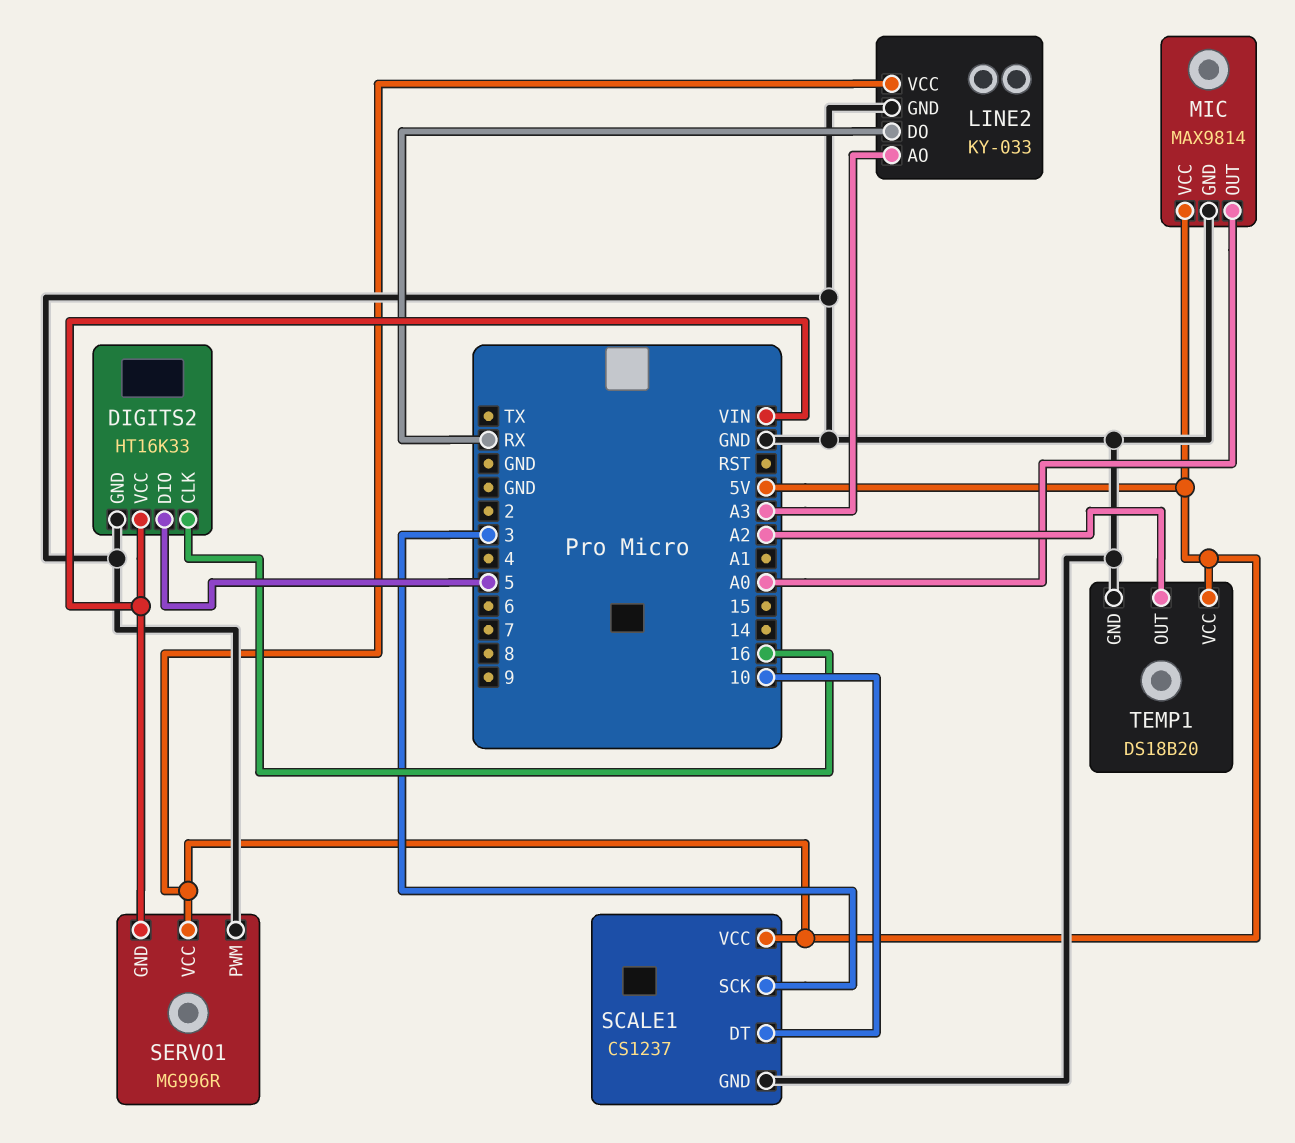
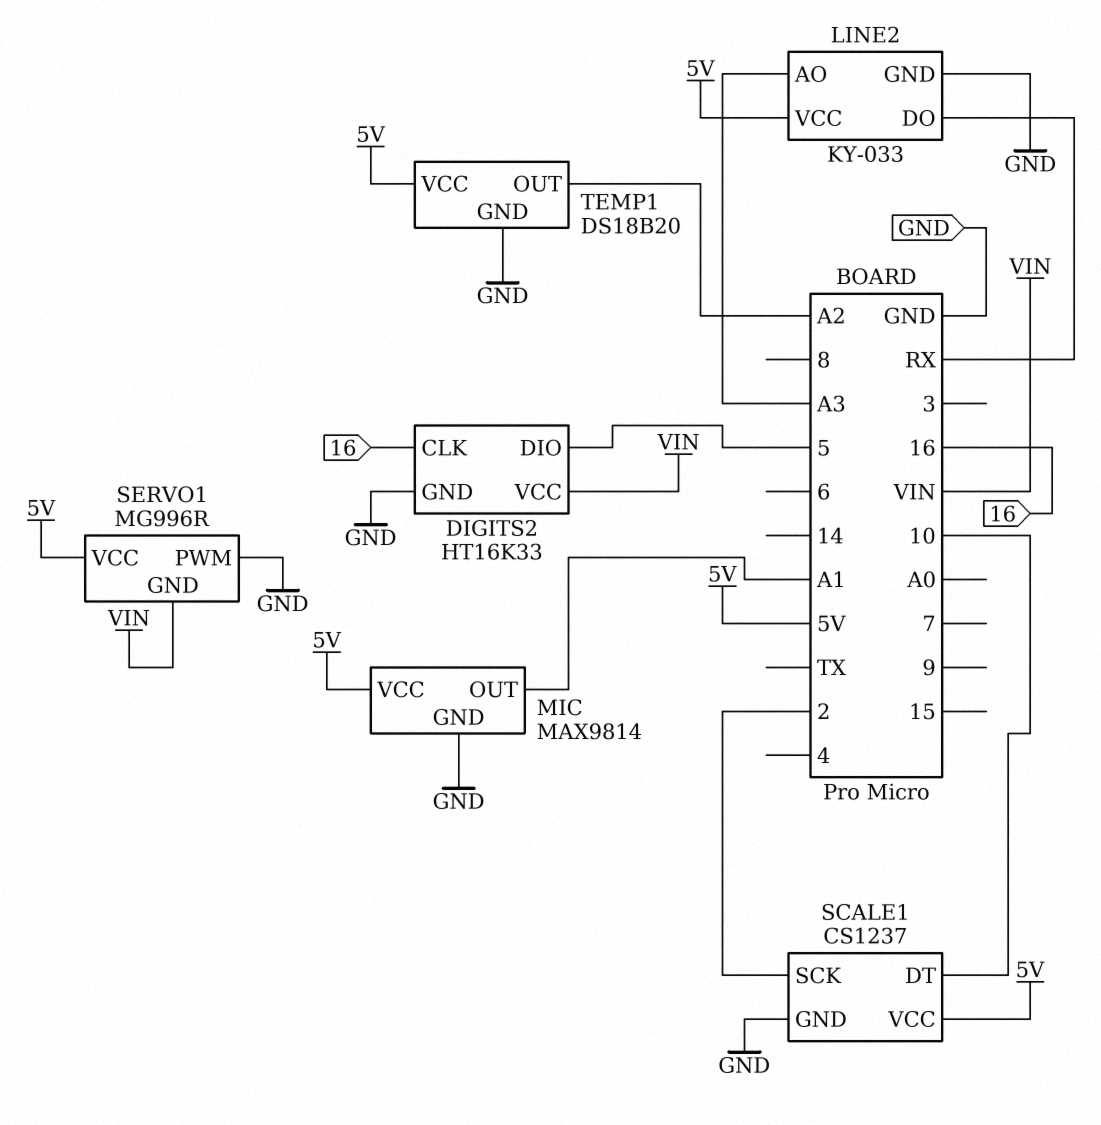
MIC pin OUT: A0 -> A1
SCALE1 pin SCK: 3 -> 2

